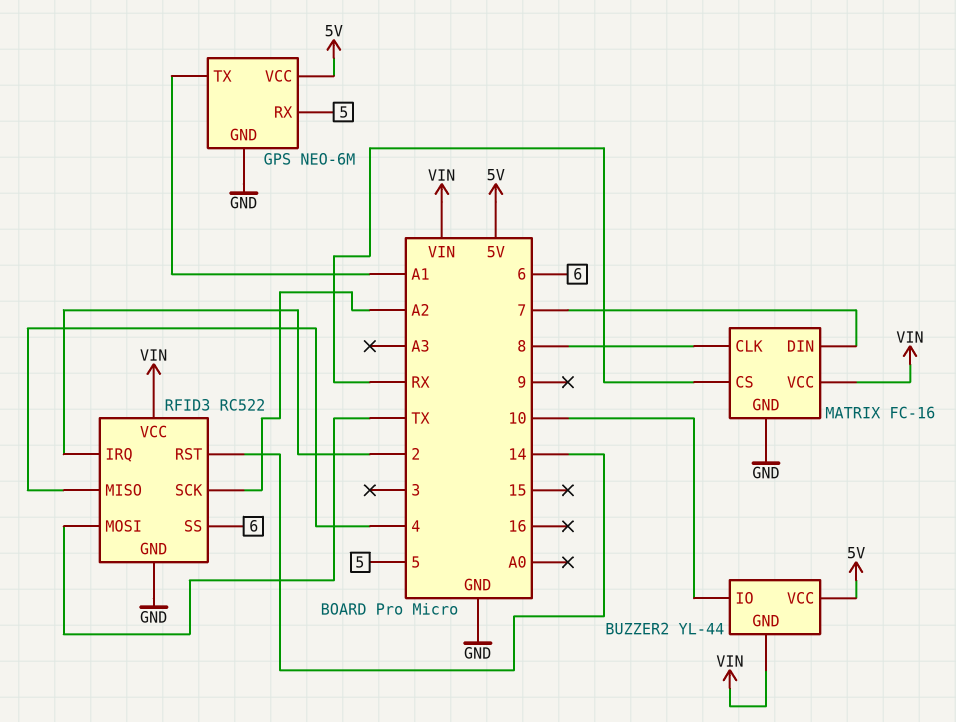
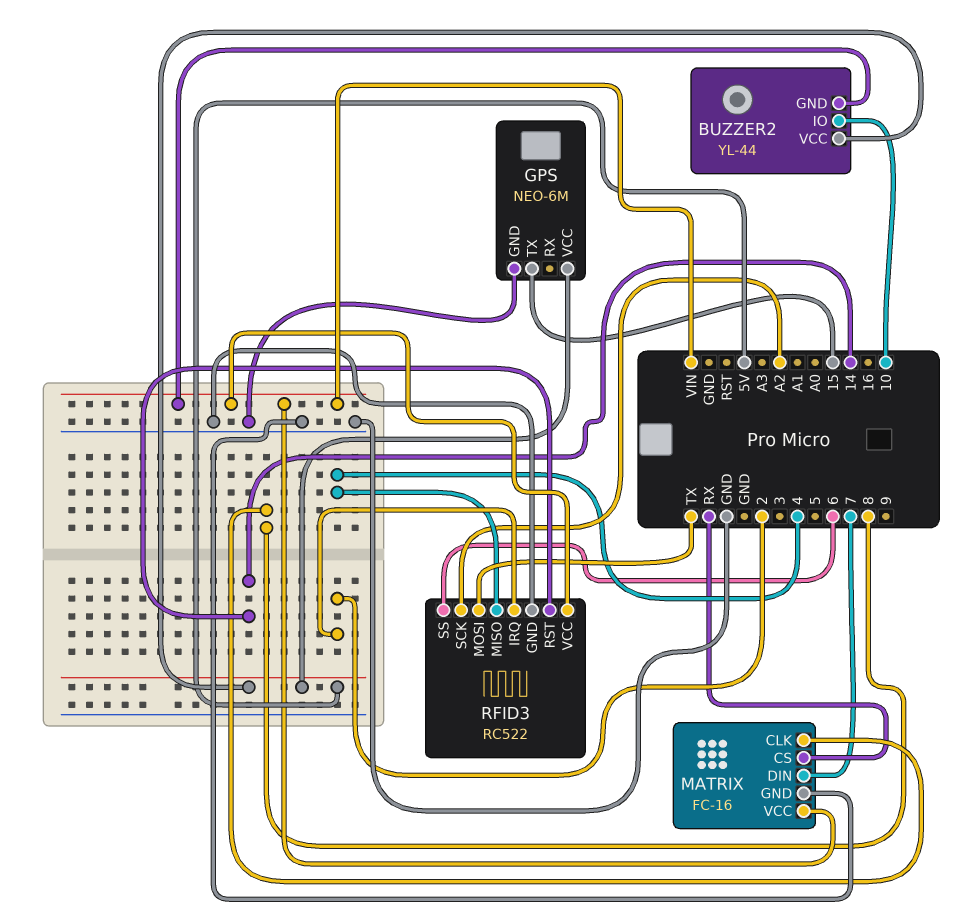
GPS pin RX: 5 -> none
GPS pin TX: A1 -> 15

